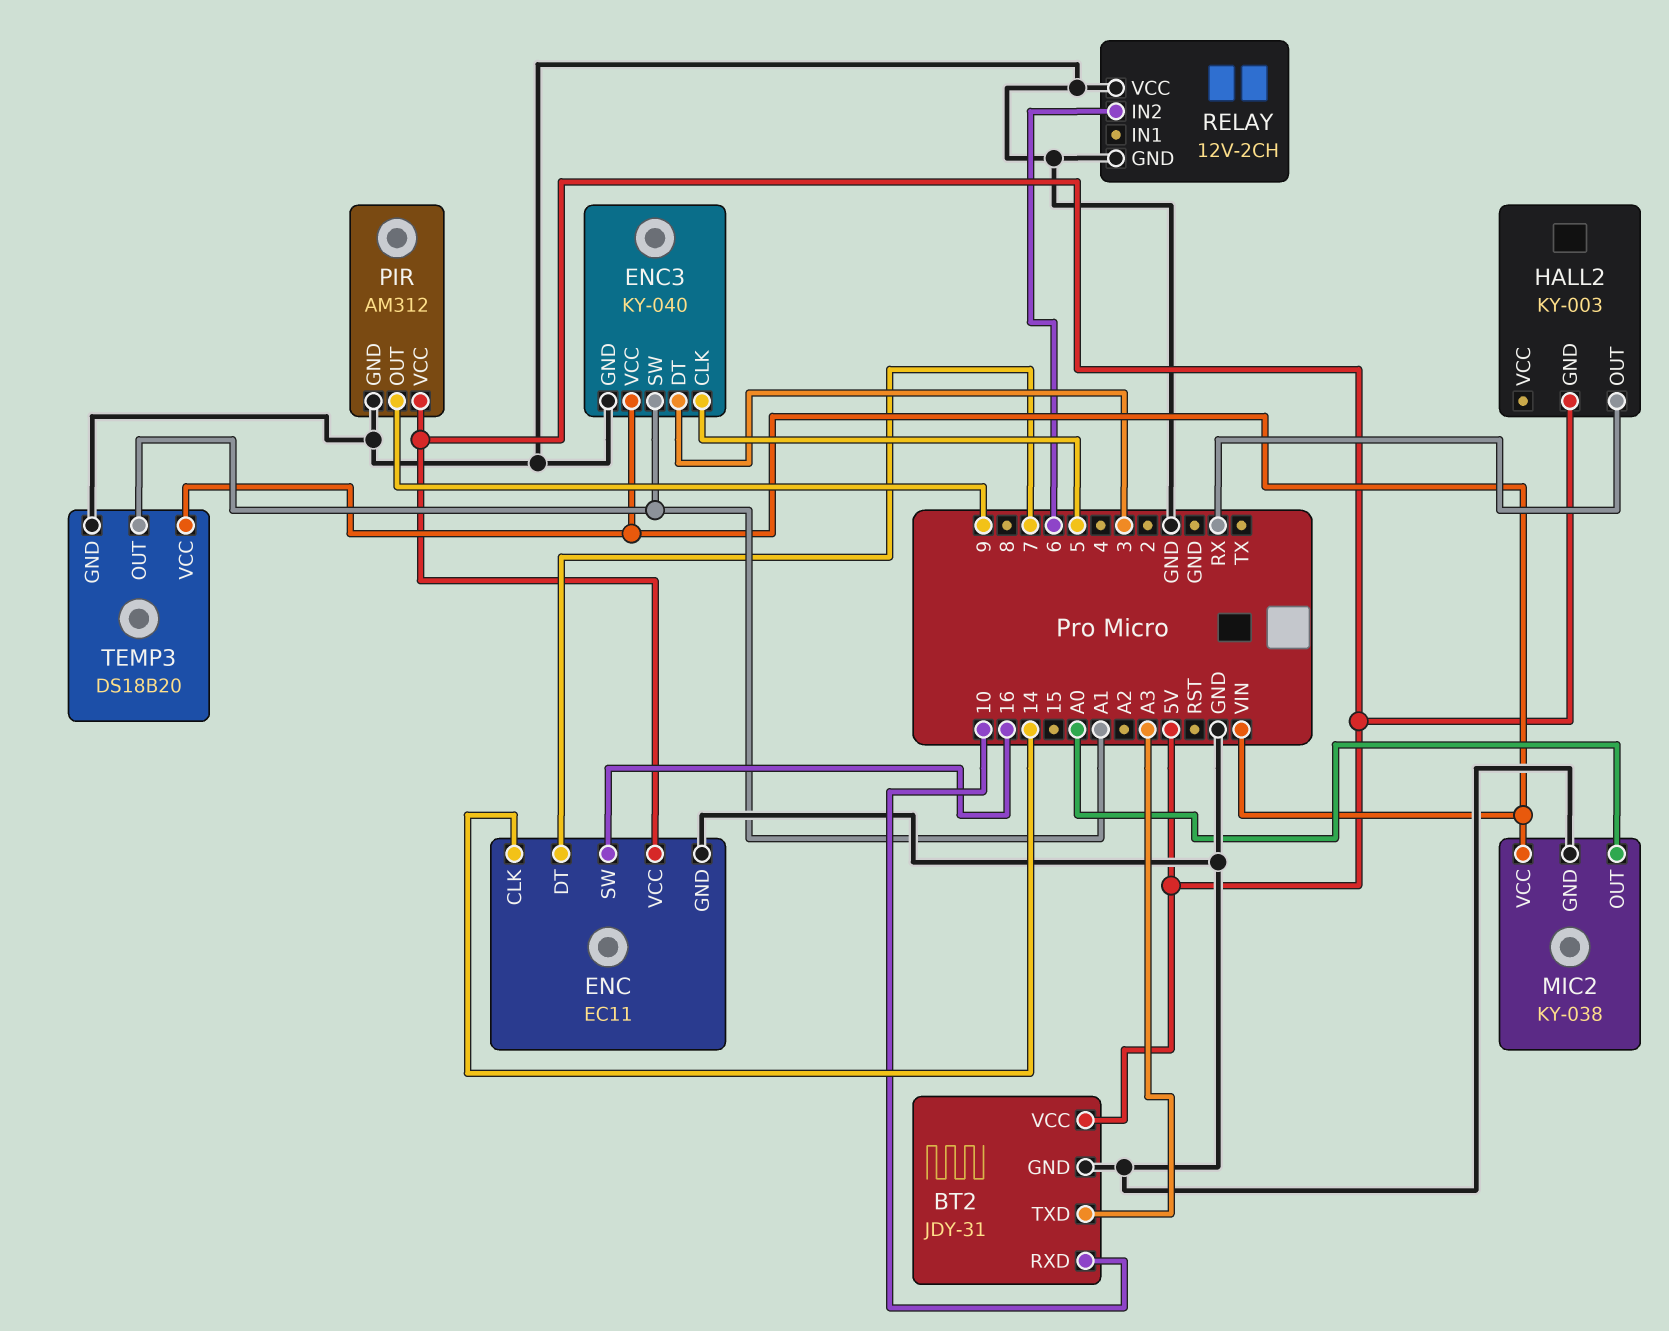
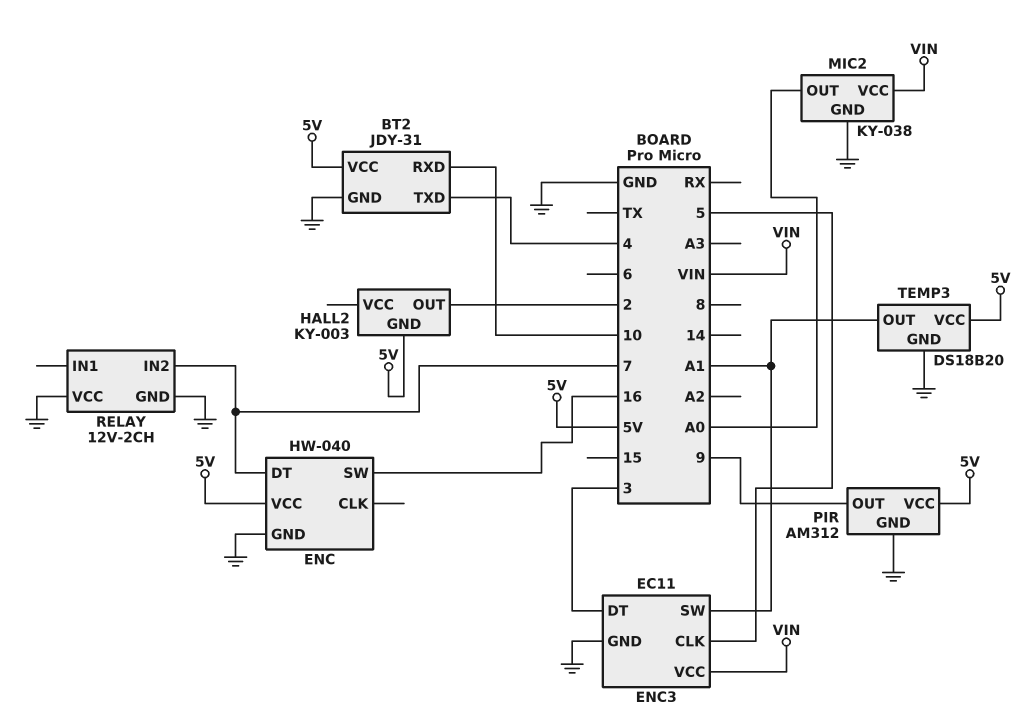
BT2 pin TXD: A3 -> 4
ENC: EC11 -> HW-040
ENC pin CLK: 14 -> none
ENC3: KY-040 -> EC11
HALL2 pin OUT: RX -> 2
RELAY pin IN2: 6 -> 7
TEMP3 pin VCC: VIN -> 5V

